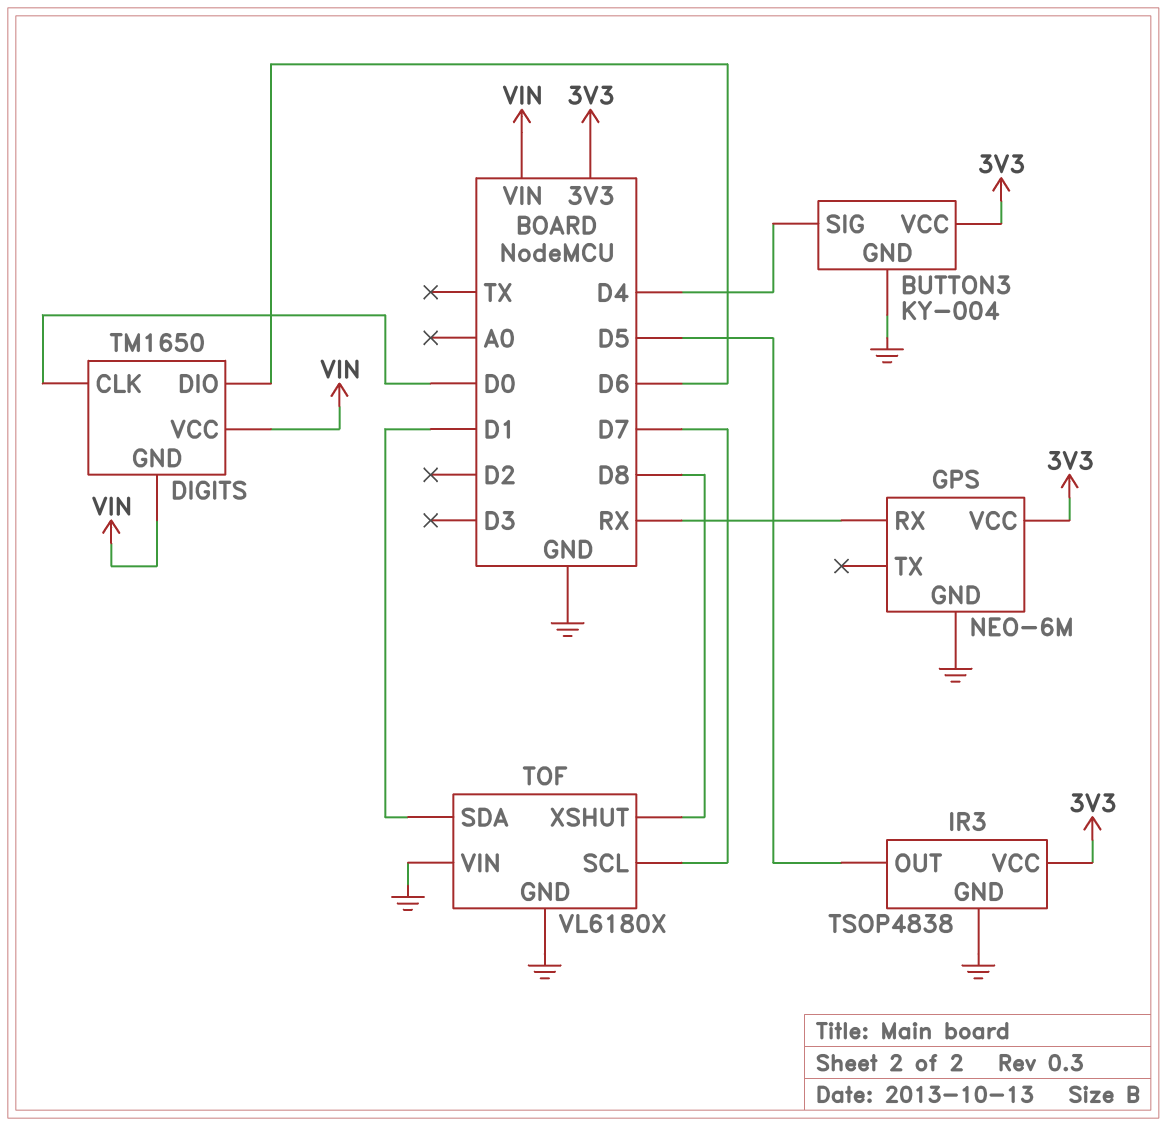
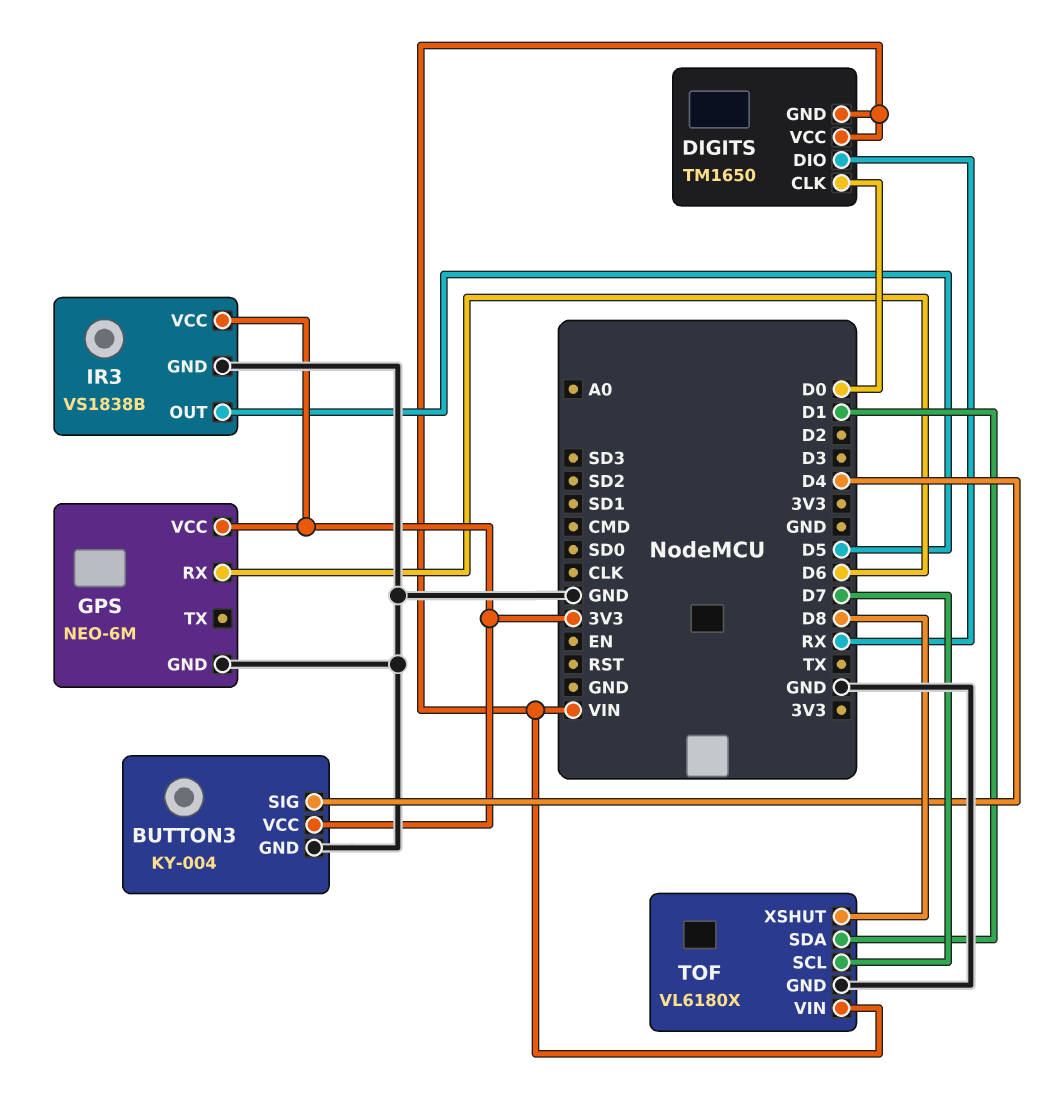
DIGITS pin DIO: D6 -> RX
GPS pin RX: RX -> D6
IR3: TSOP4838 -> VS1838B
TOF pin VIN: GND -> VIN

